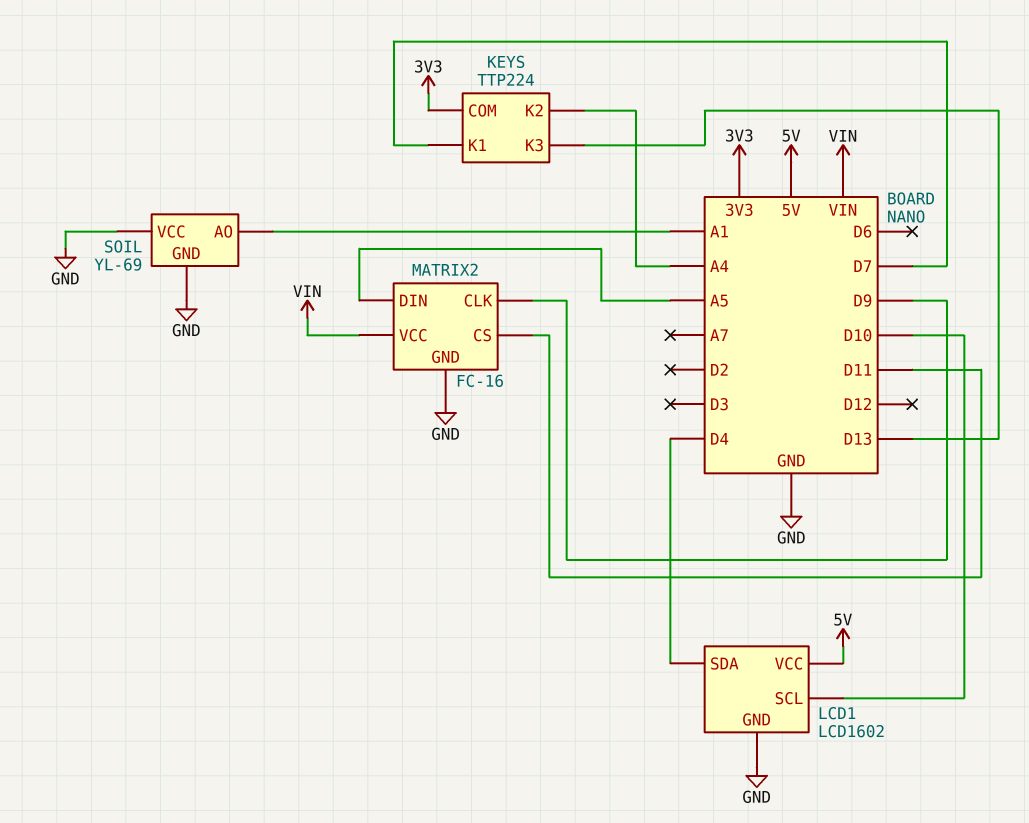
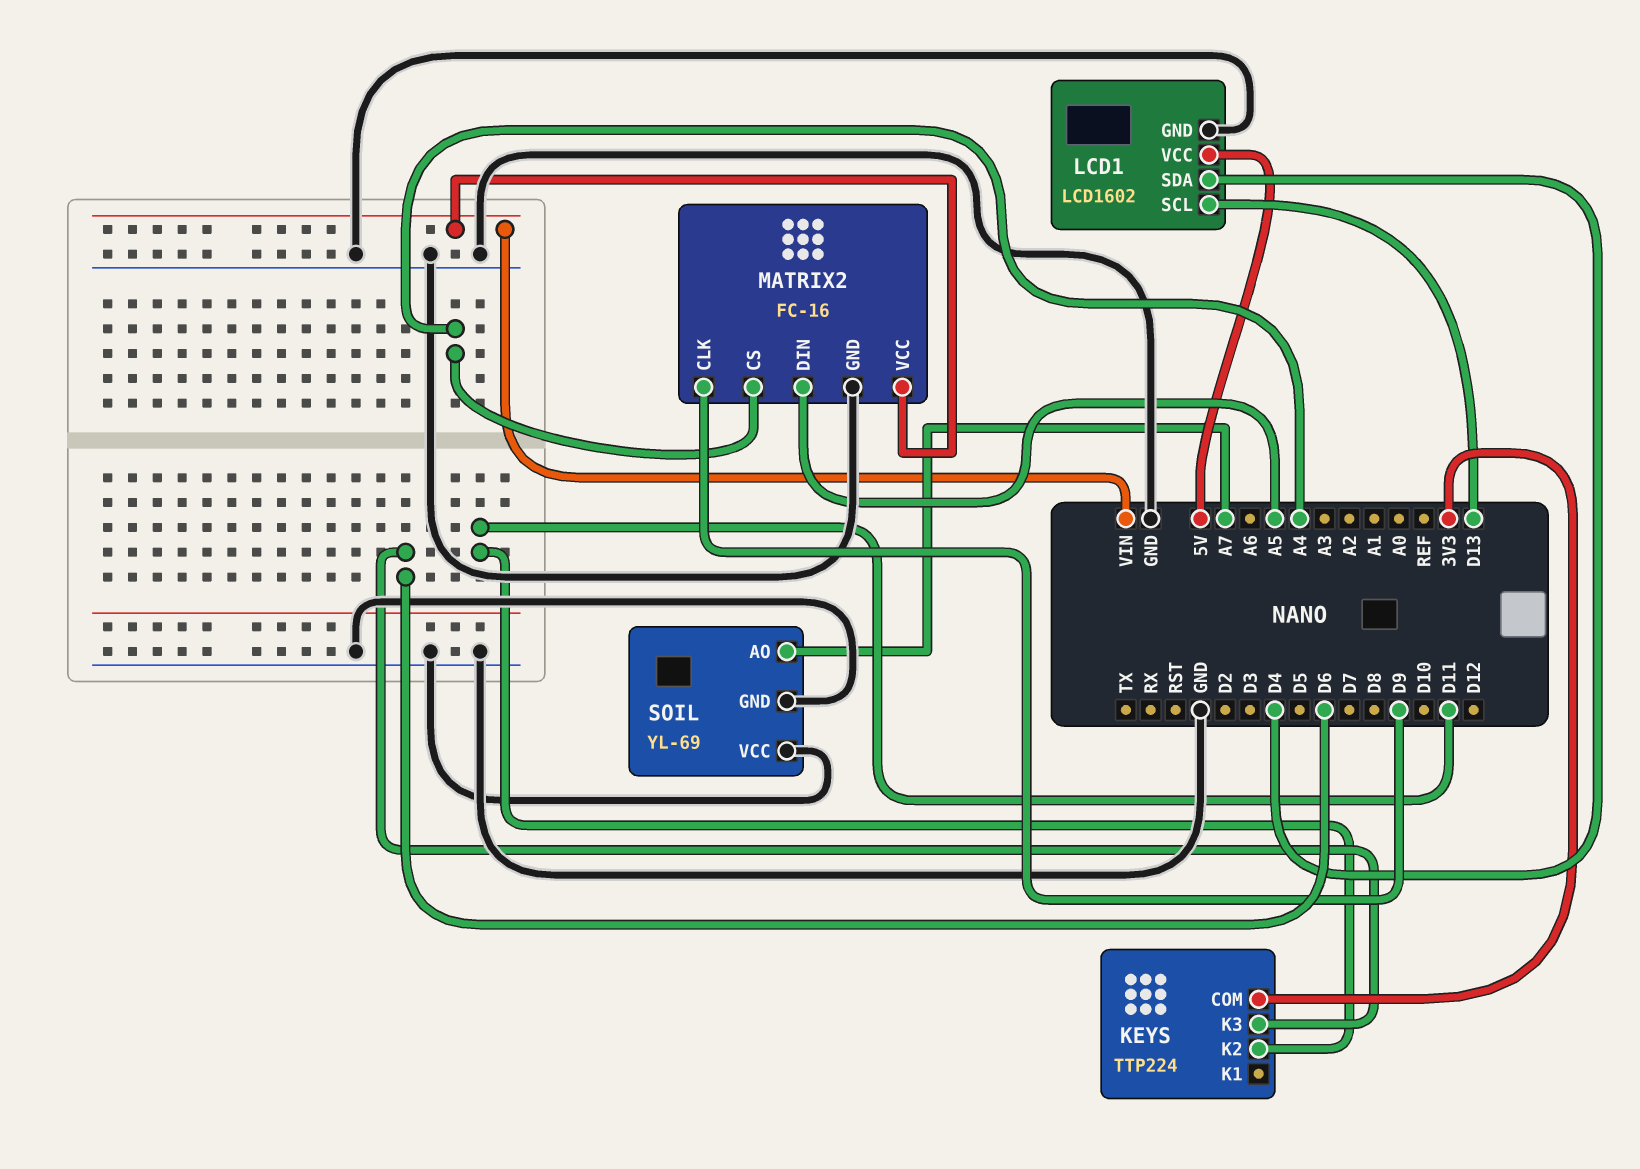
KEYS pin K1: D7 -> none
KEYS pin K2: A4 -> D11
KEYS pin K3: D13 -> D6
LCD1 pin SCL: D10 -> D13
MATRIX2 pin CS: D11 -> A4
SOIL pin AO: A1 -> A7

